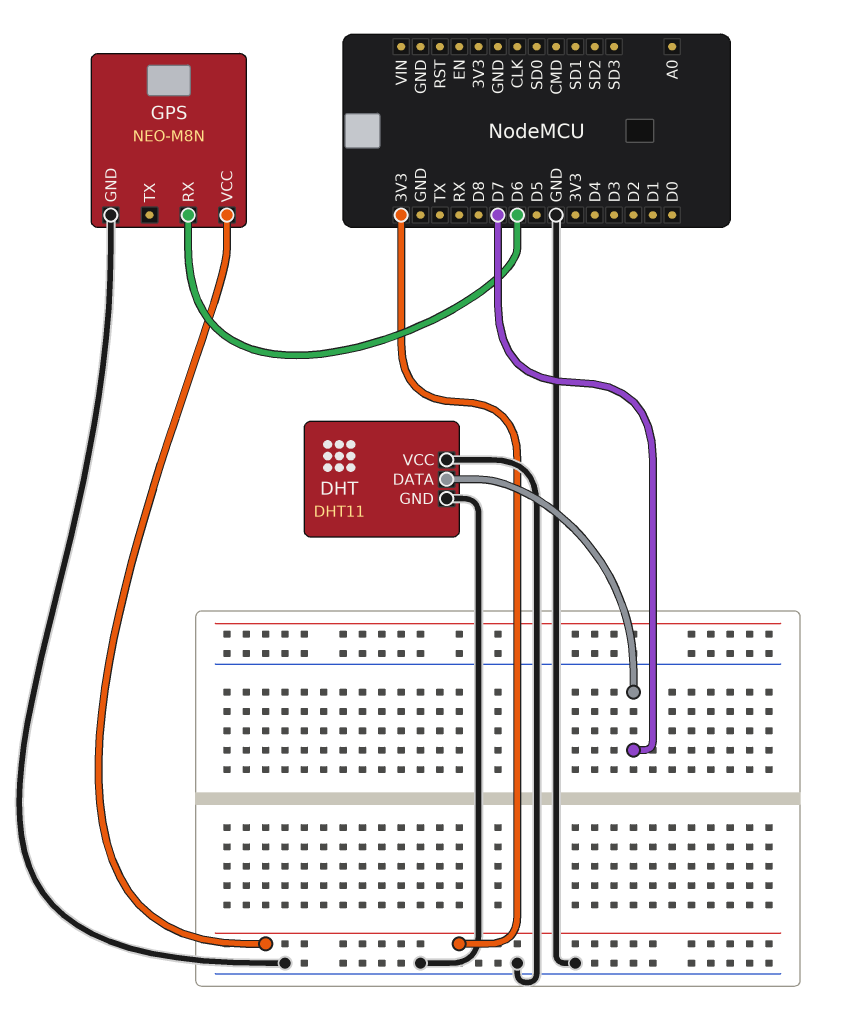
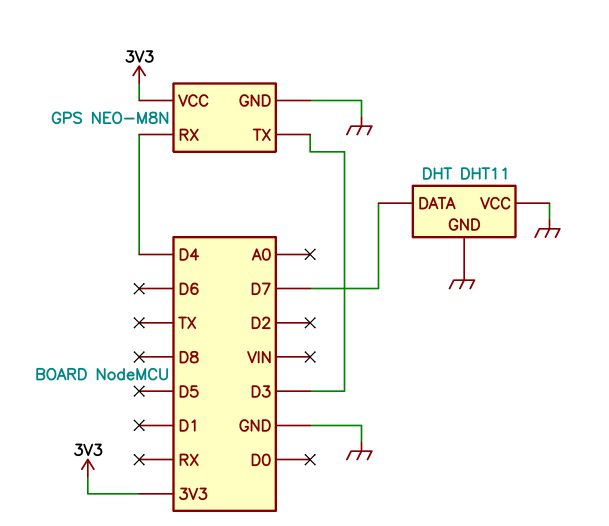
GPS pin RX: D6 -> D4
GPS pin TX: none -> D3

